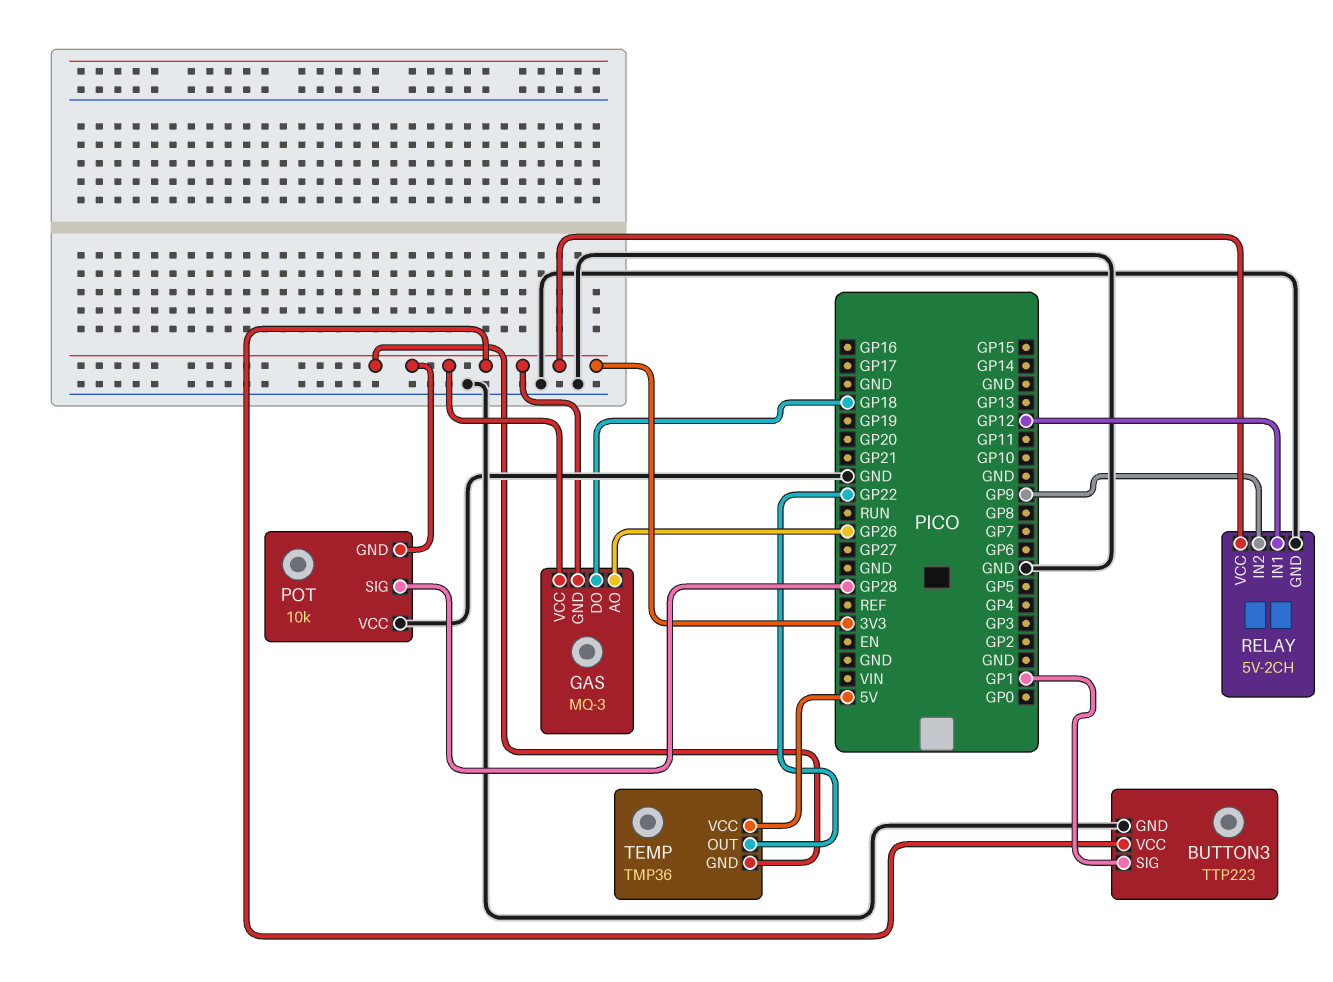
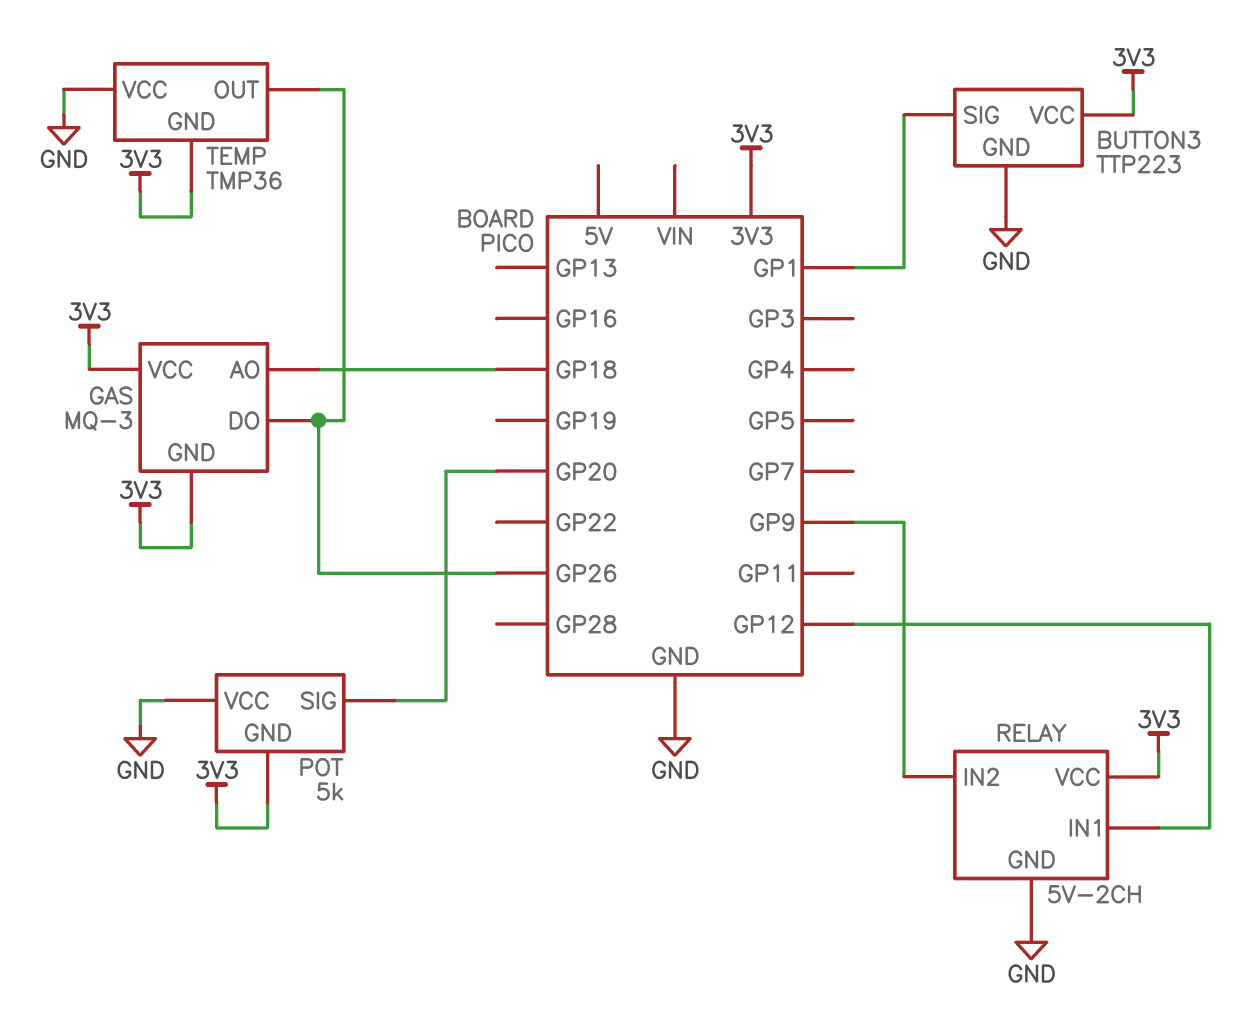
GAS pin AO: GP26 -> GP18
GAS pin DO: GP18 -> GP26
POT: 10k -> 5k
POT pin SIG: GP28 -> GP20
TEMP pin OUT: GP22 -> GP26
TEMP pin VCC: 5V -> GND

